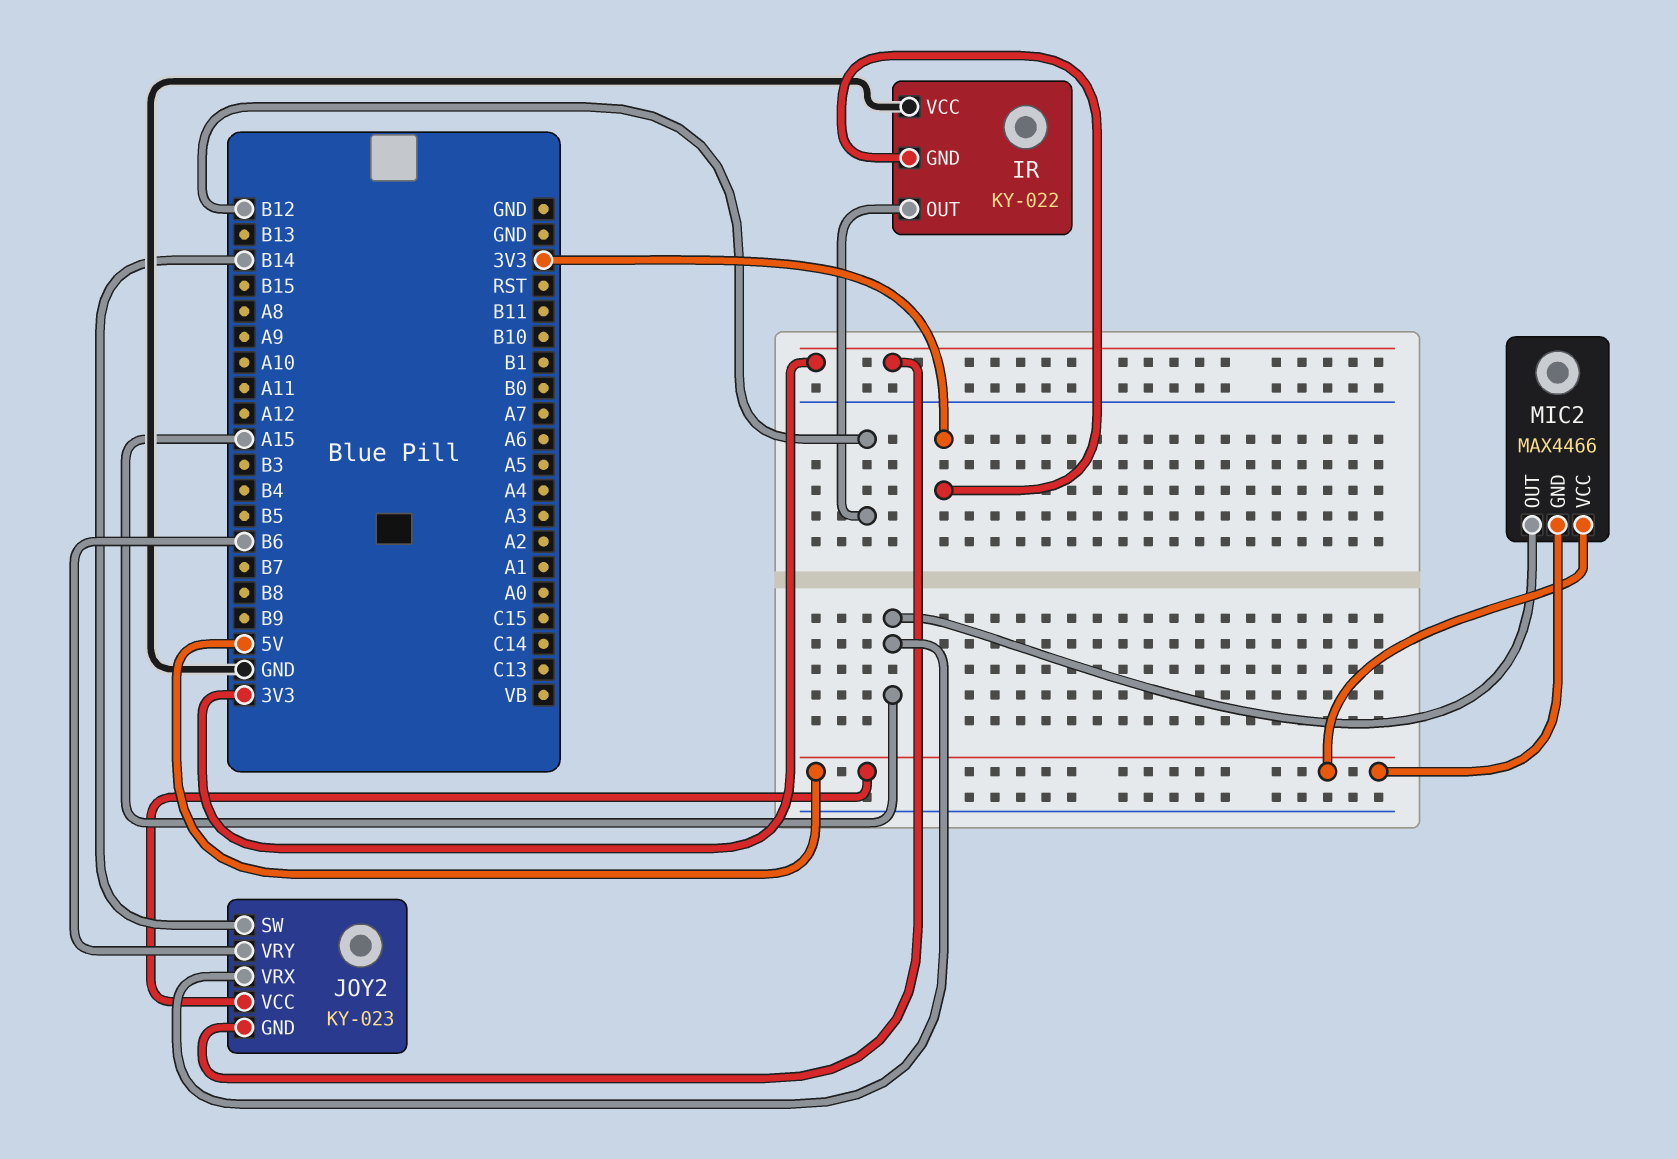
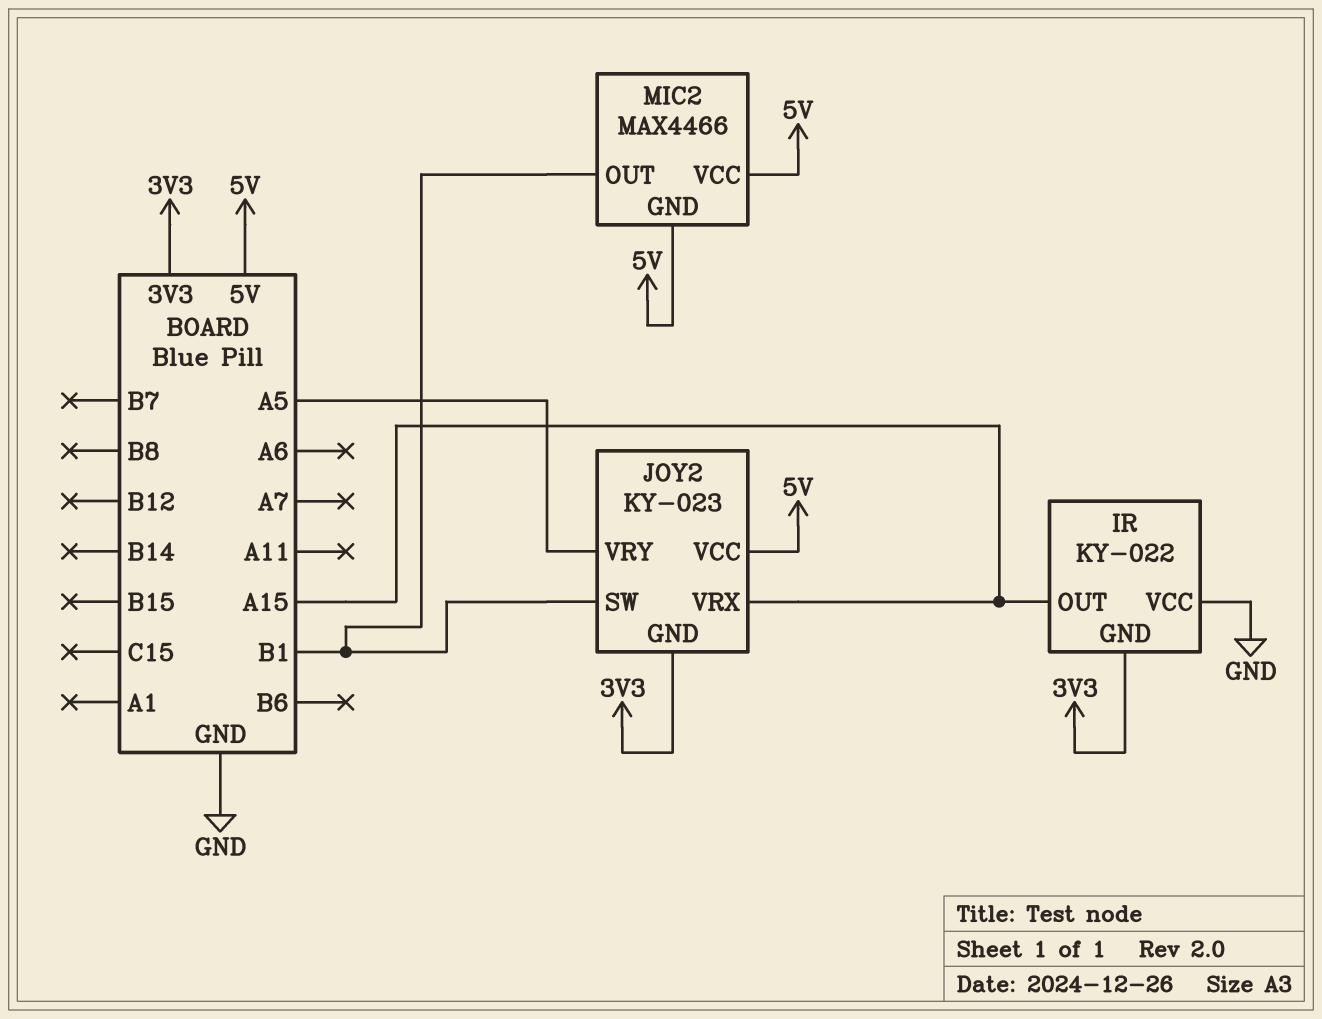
IR pin OUT: B12 -> A15
JOY2 pin SW: B14 -> B1
JOY2 pin VRY: B6 -> A5
MIC2 pin OUT: A15 -> B1

